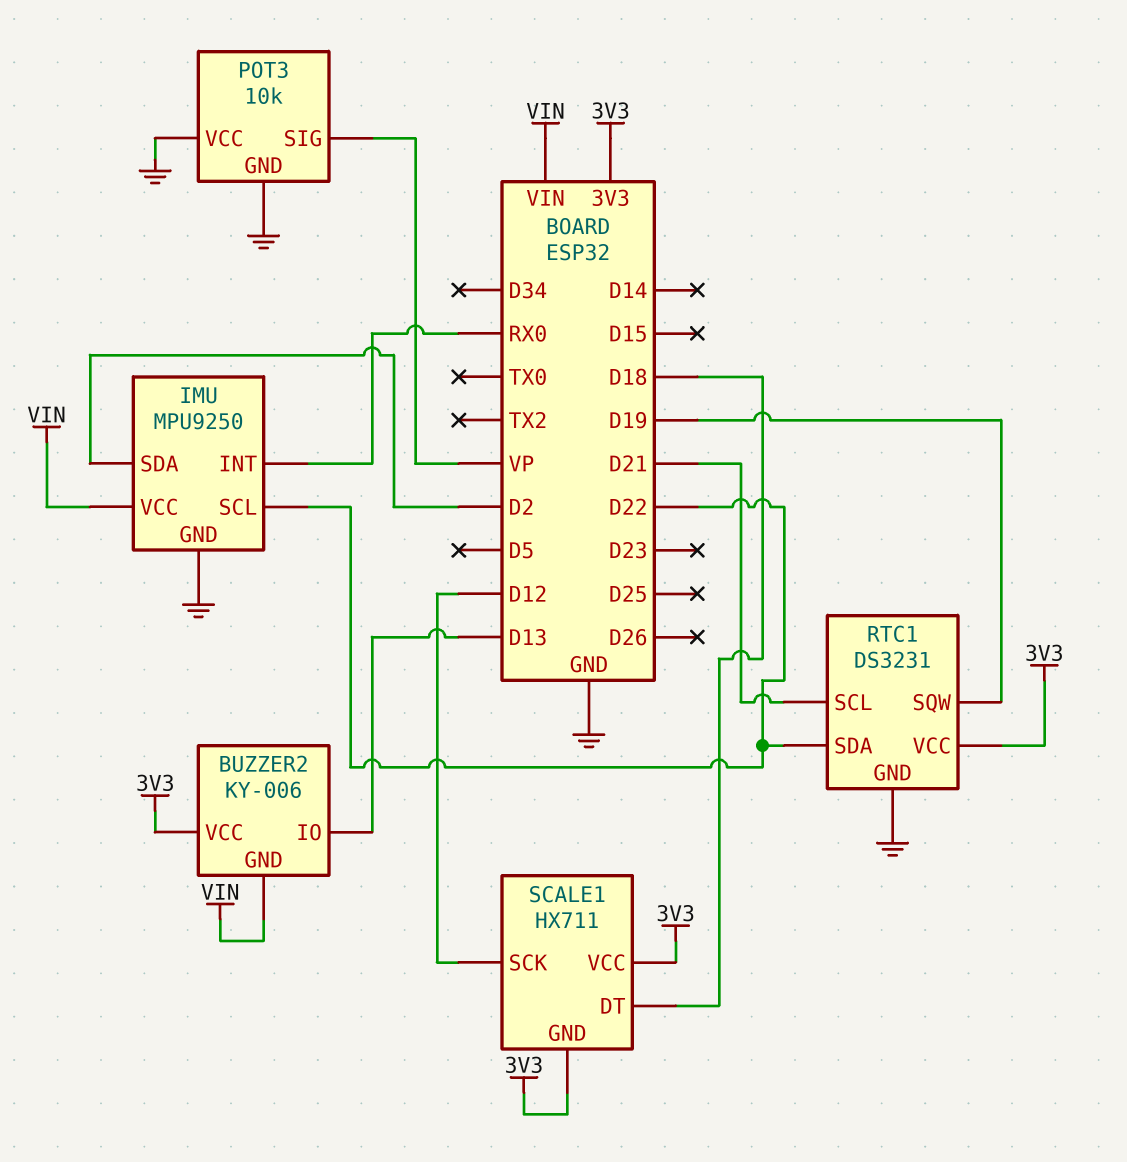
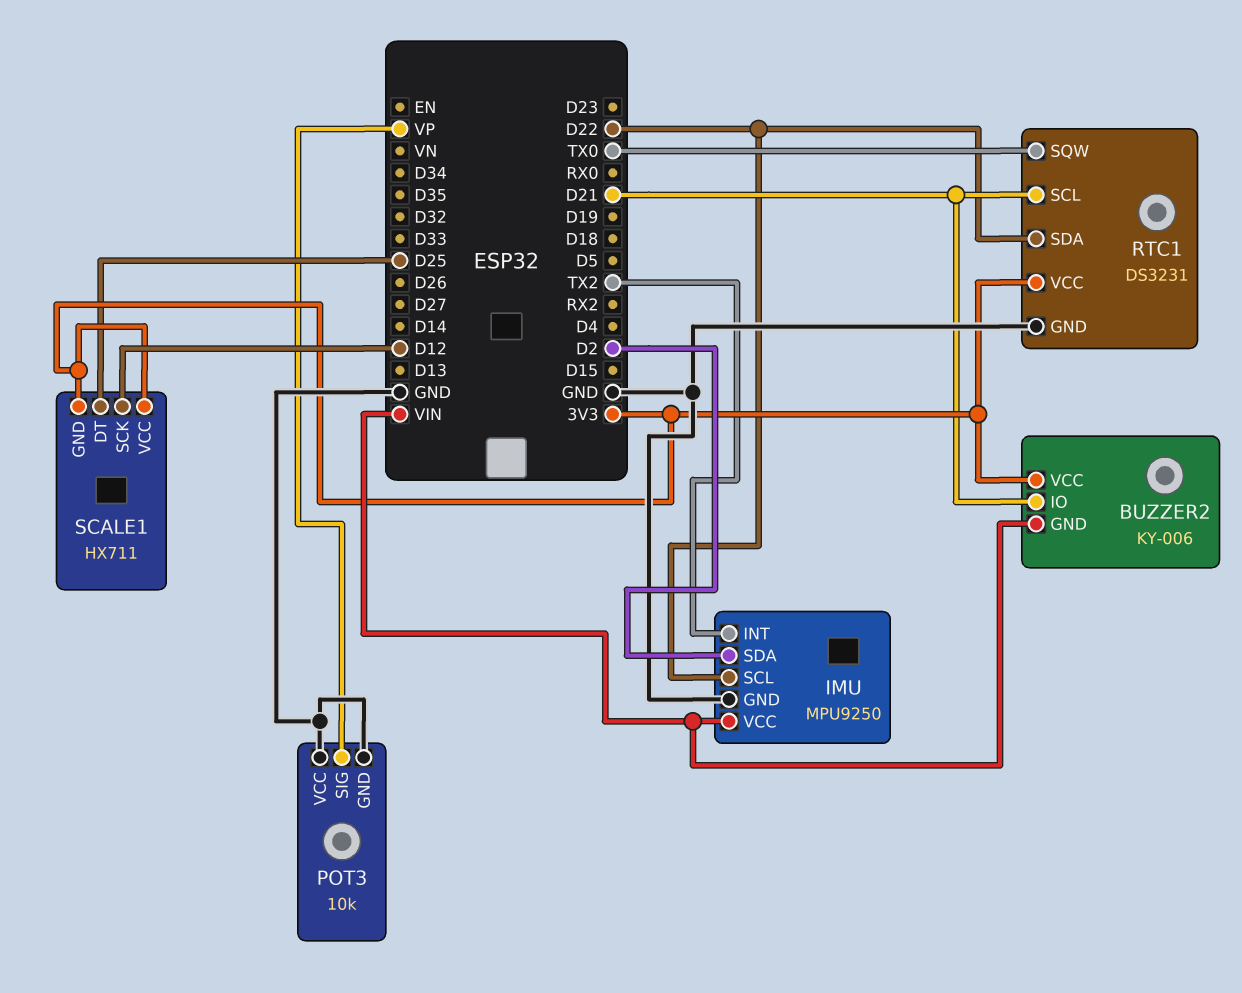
BUZZER2 pin IO: D13 -> D21
IMU pin INT: RX0 -> TX2
RTC1 pin SQW: D19 -> TX0
SCALE1 pin DT: D18 -> D25

